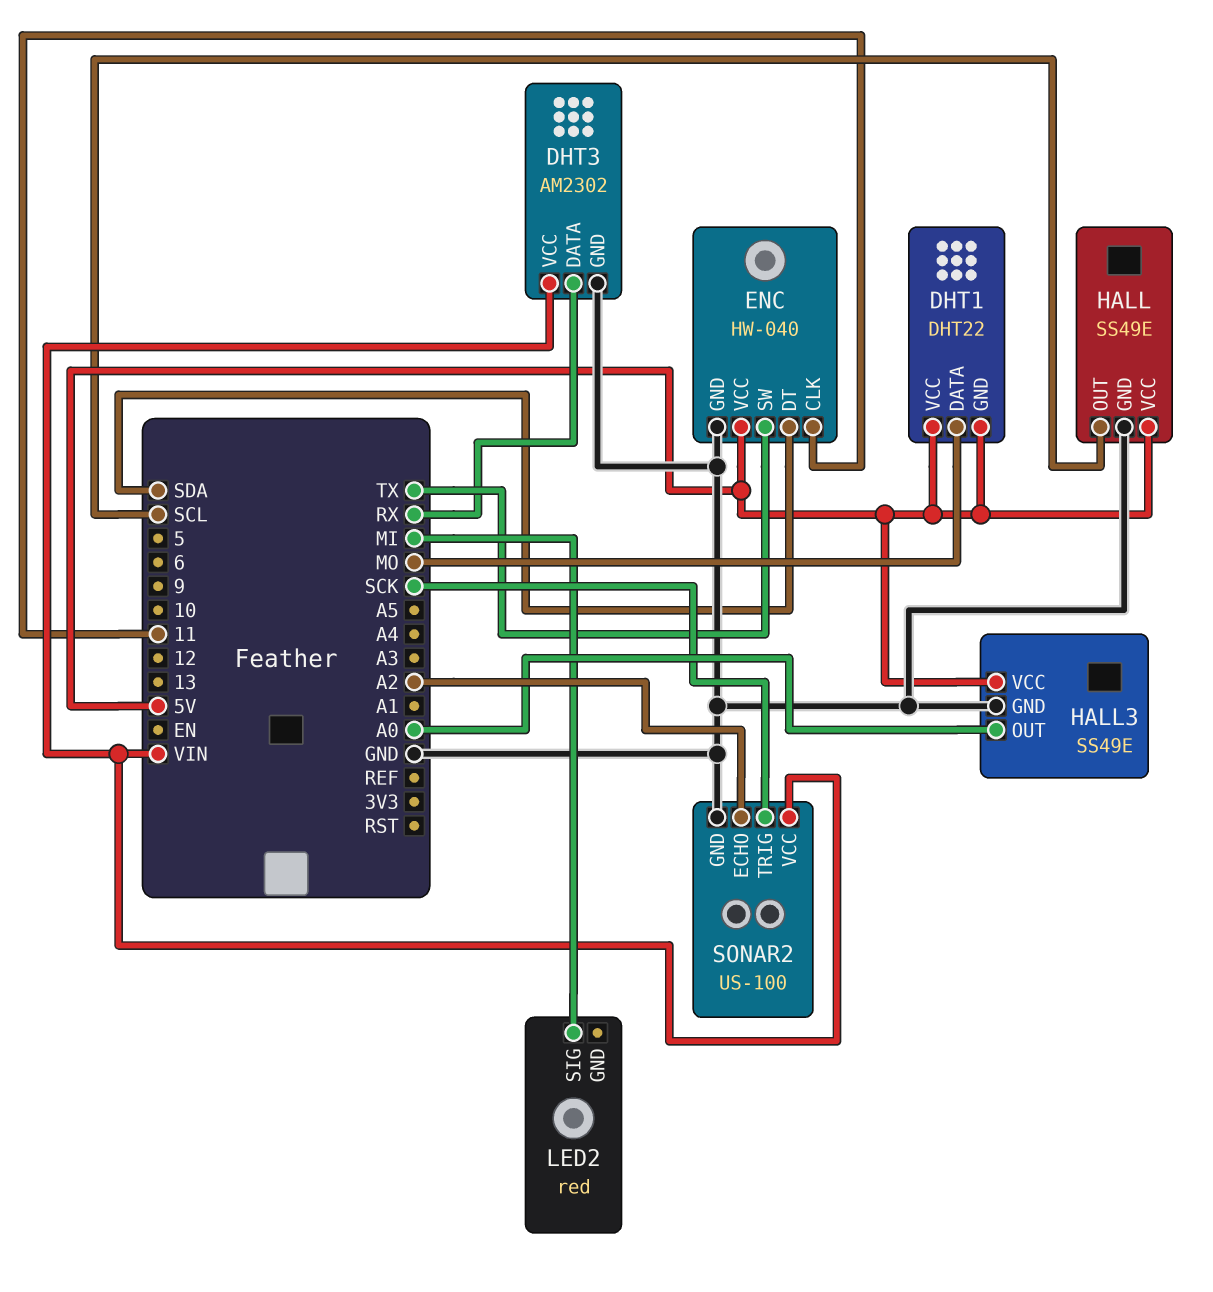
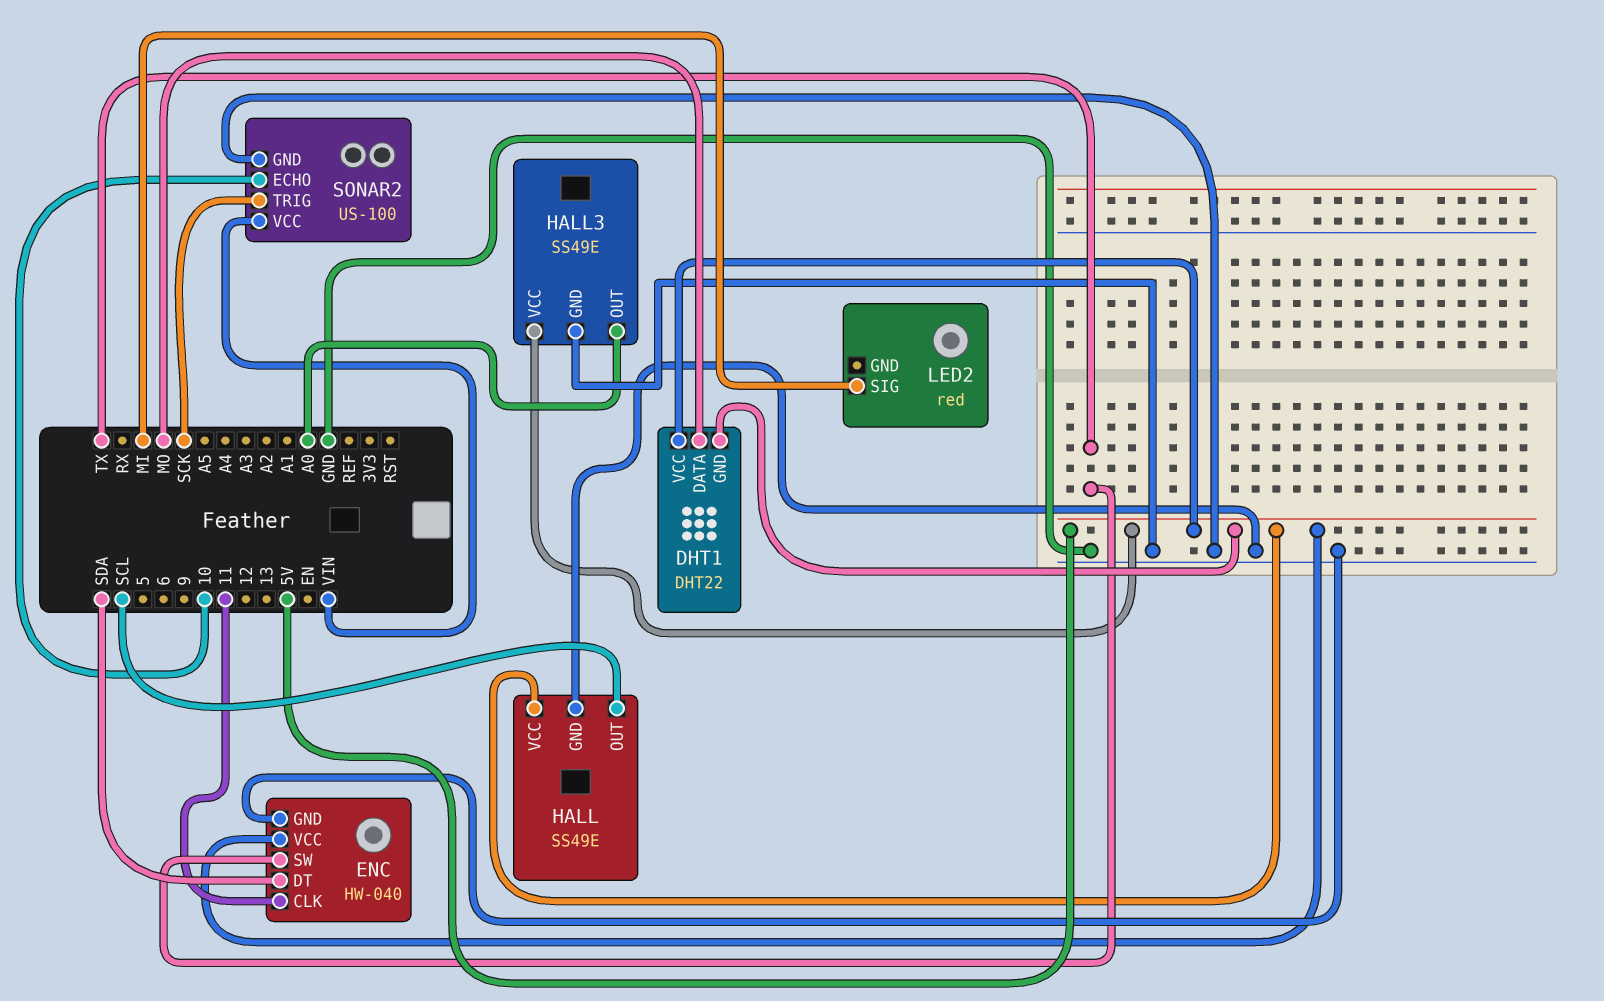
DHT3: AM2302 -> none
DHT3 pin DATA: RX -> none
DHT3 pin GND: GND -> none
DHT3 pin VCC: VIN -> none
SONAR2 pin ECHO: A2 -> 10

